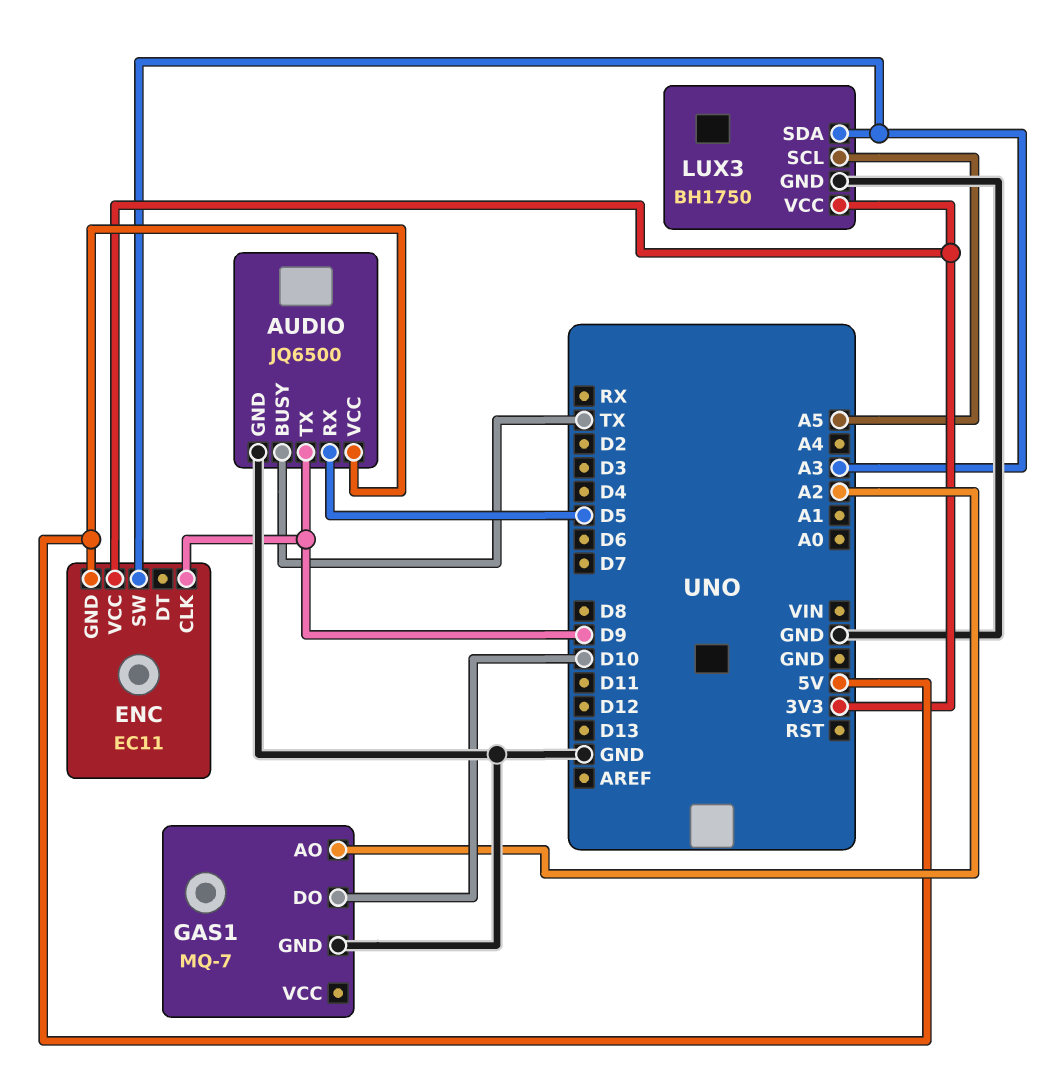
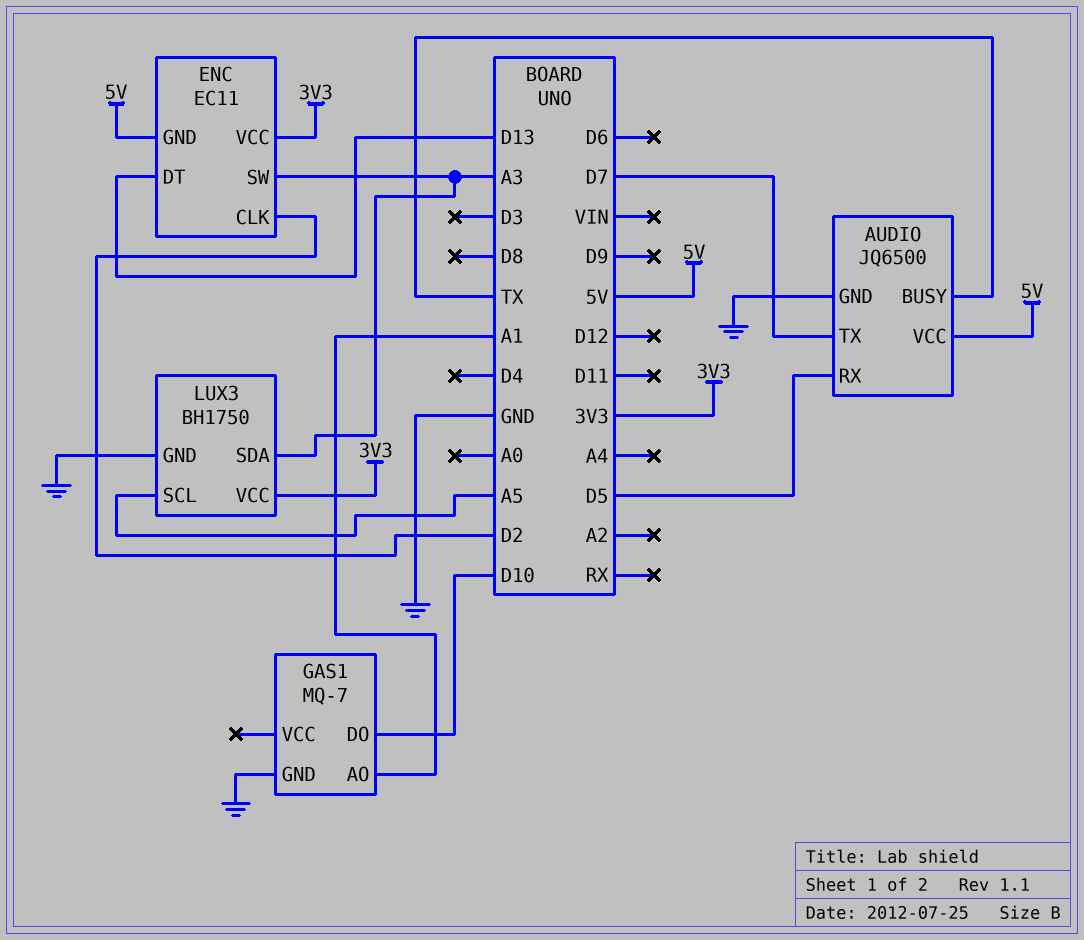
AUDIO pin TX: D9 -> D7
ENC pin CLK: D9 -> D2
ENC pin DT: none -> D13
GAS1 pin AO: A2 -> A1

